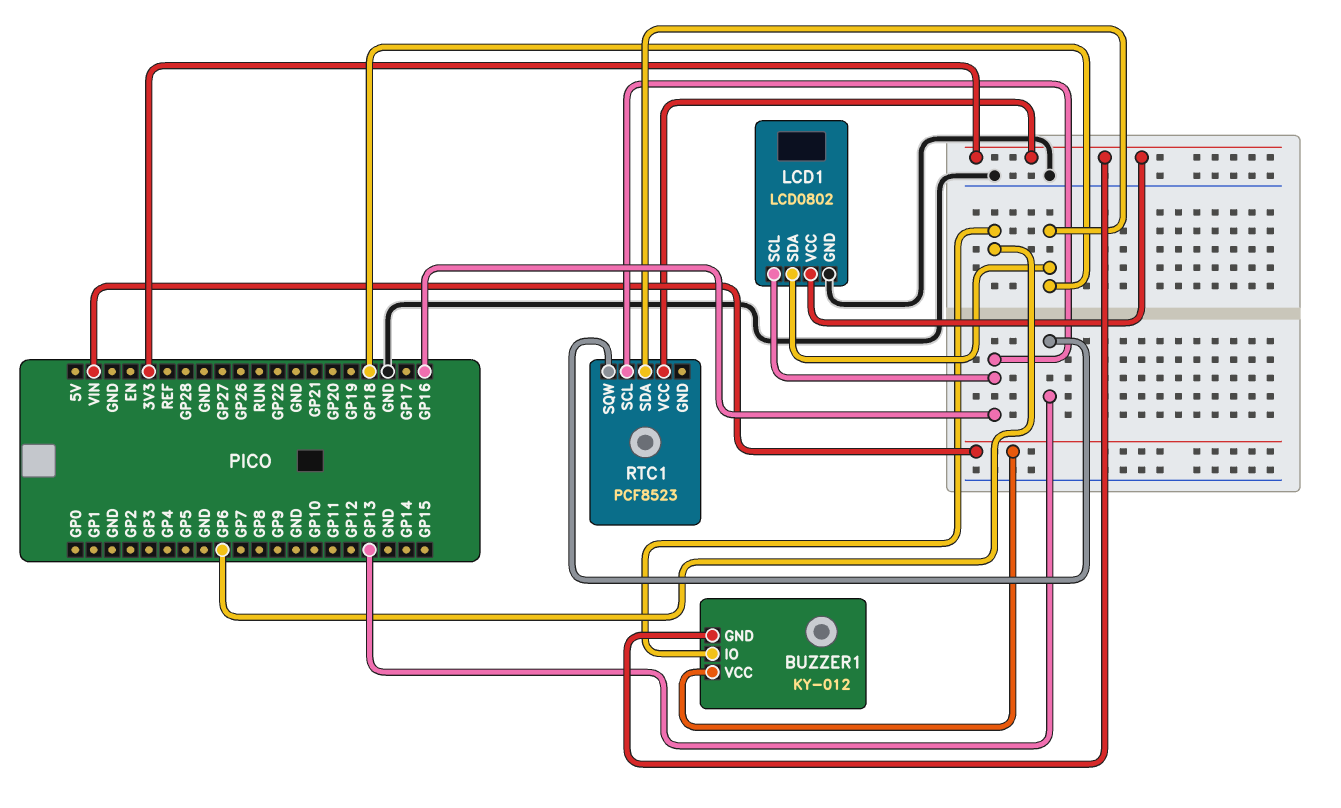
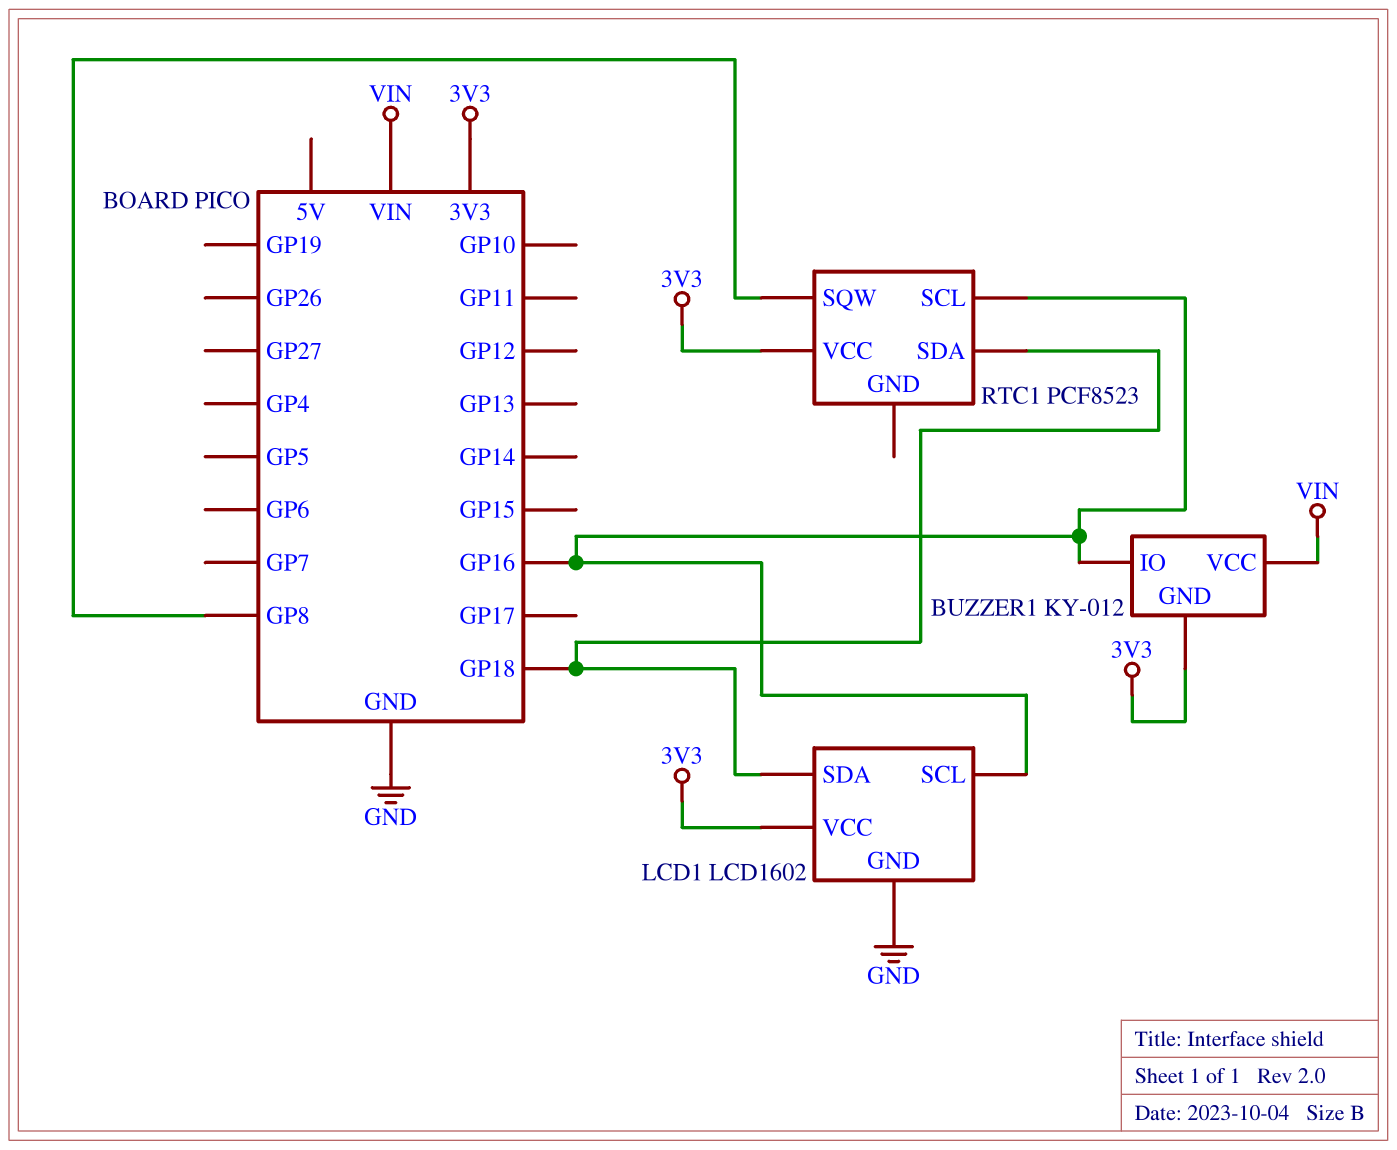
BUZZER1 pin IO: GP6 -> GP16
LCD1: LCD0802 -> LCD1602
RTC1 pin SQW: GP13 -> GP8

